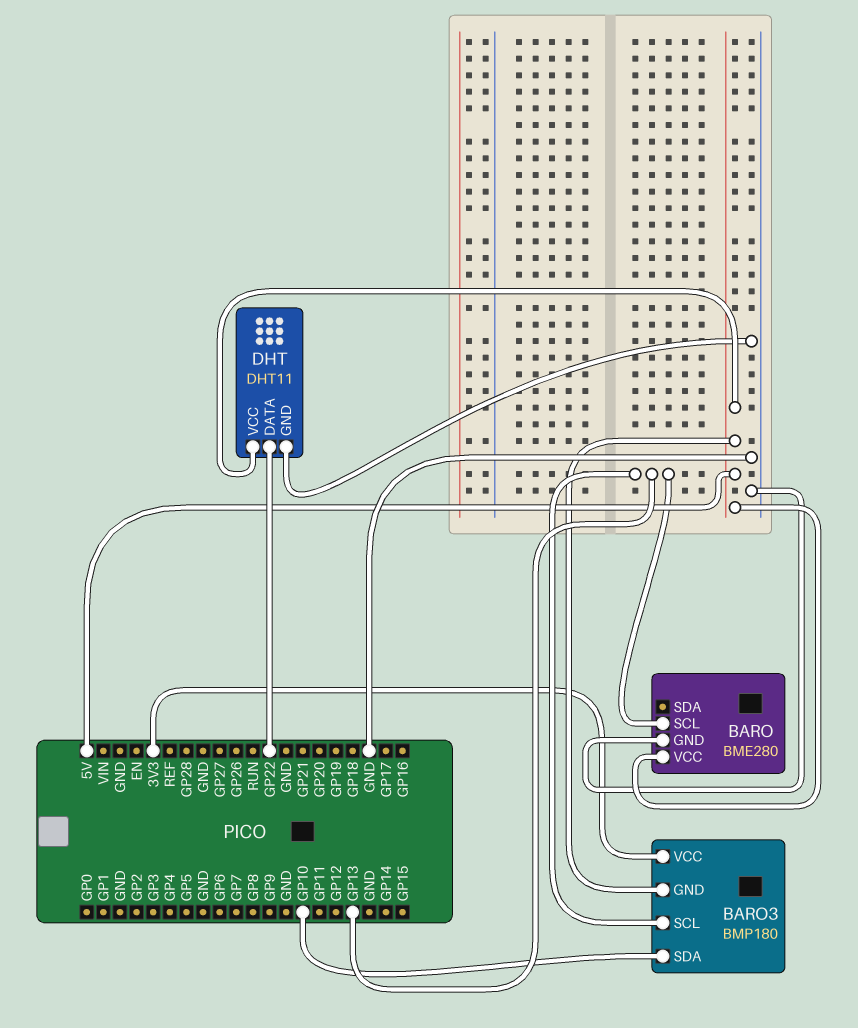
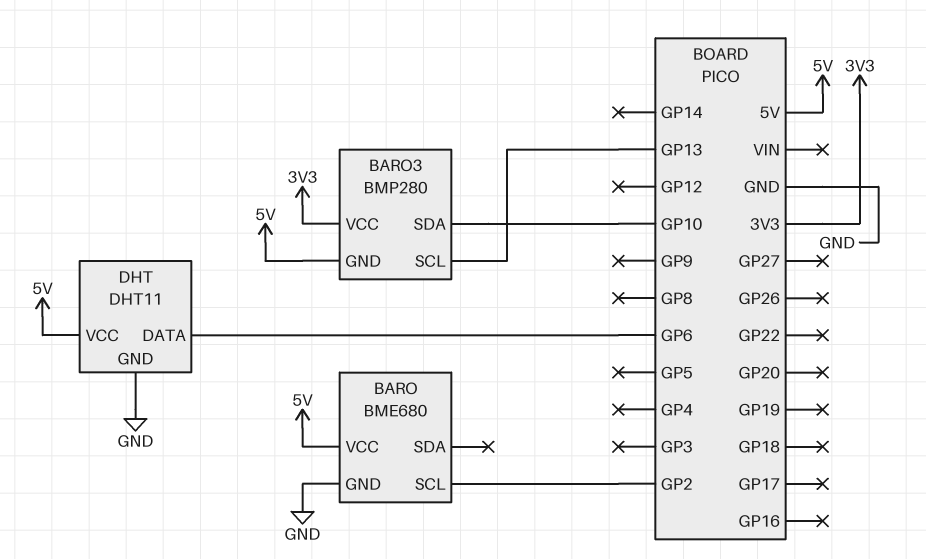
BARO: BME280 -> BME680
BARO pin SCL: GP13 -> GP2
BARO3: BMP180 -> BMP280
DHT pin DATA: GP22 -> GP6

